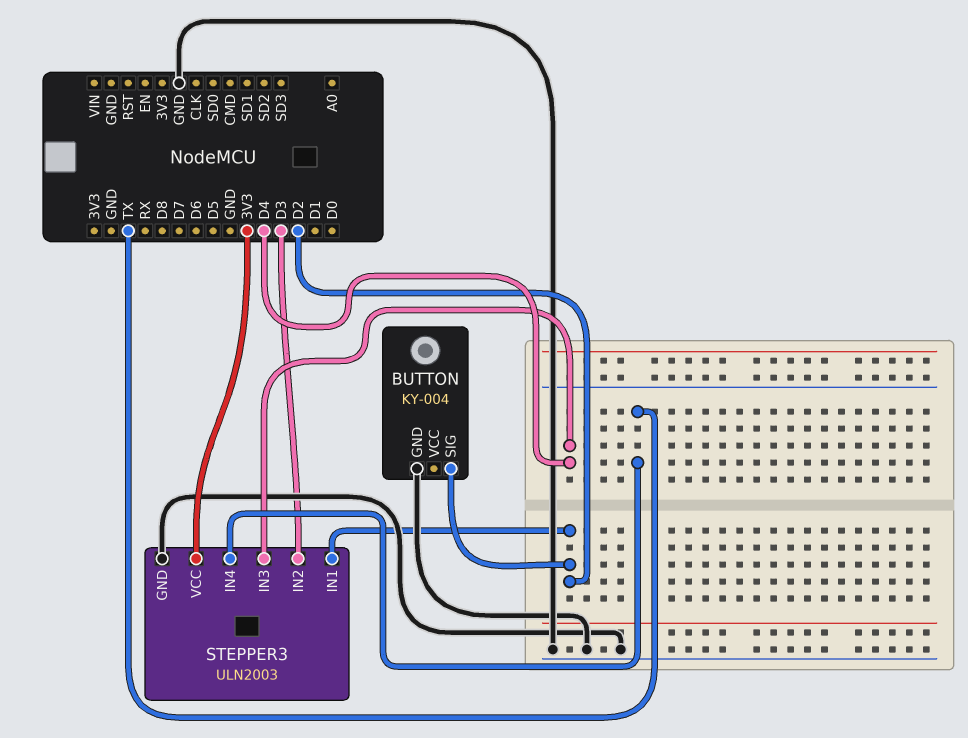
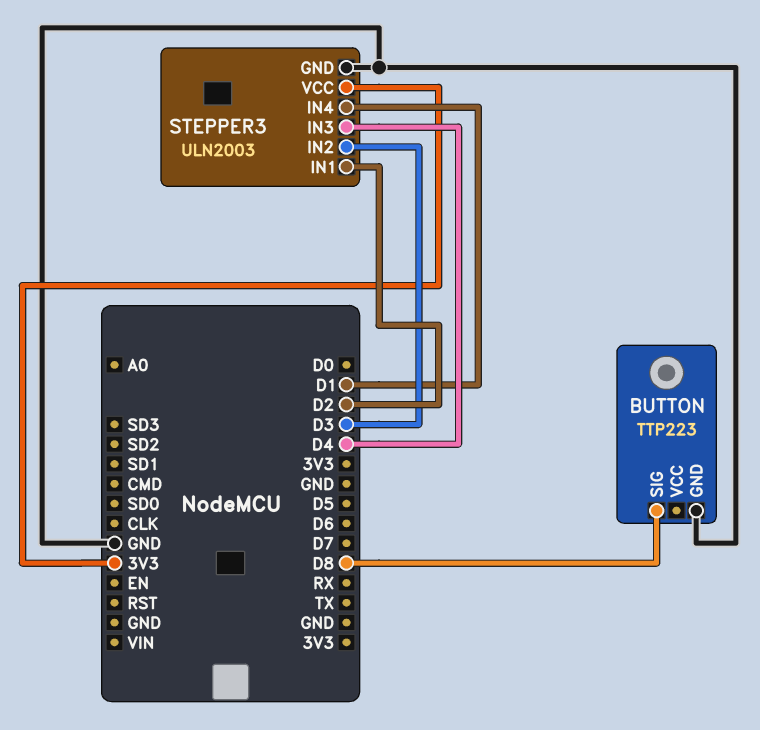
BUTTON: KY-004 -> TTP223
BUTTON pin SIG: D2 -> D8
STEPPER3 pin IN4: TX -> D1

